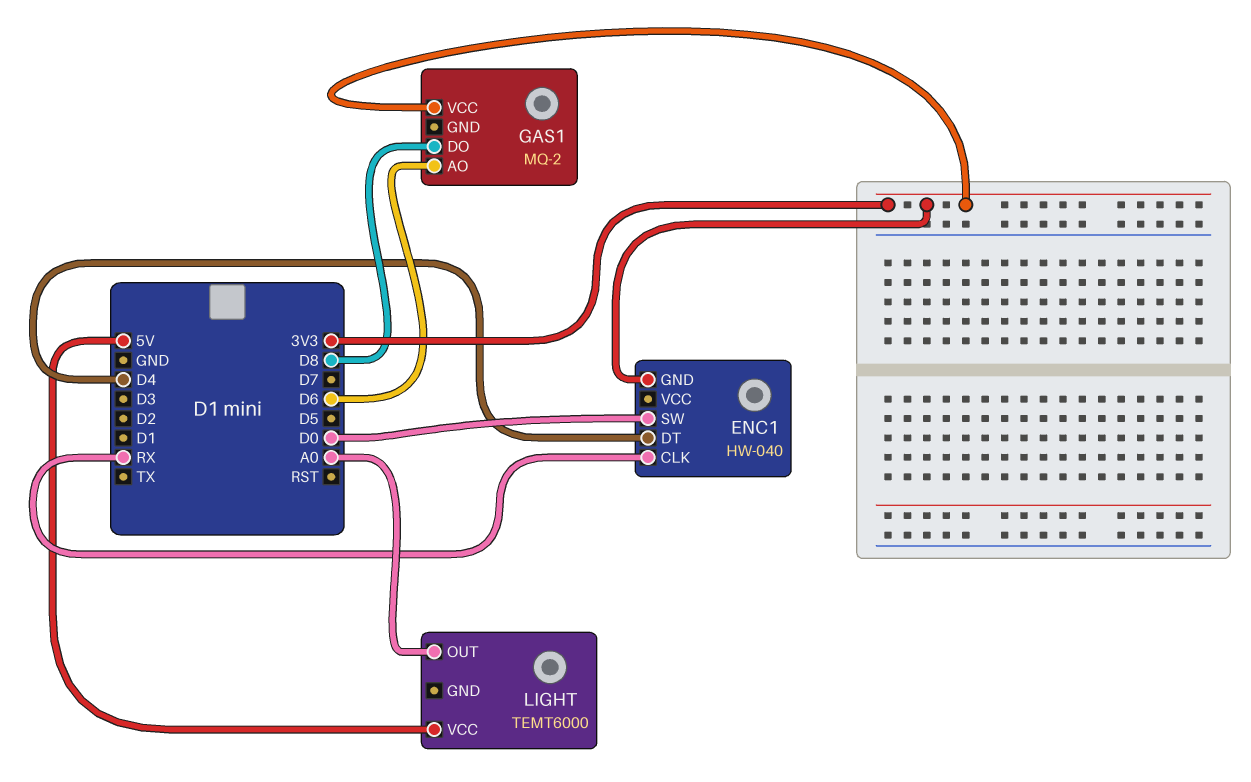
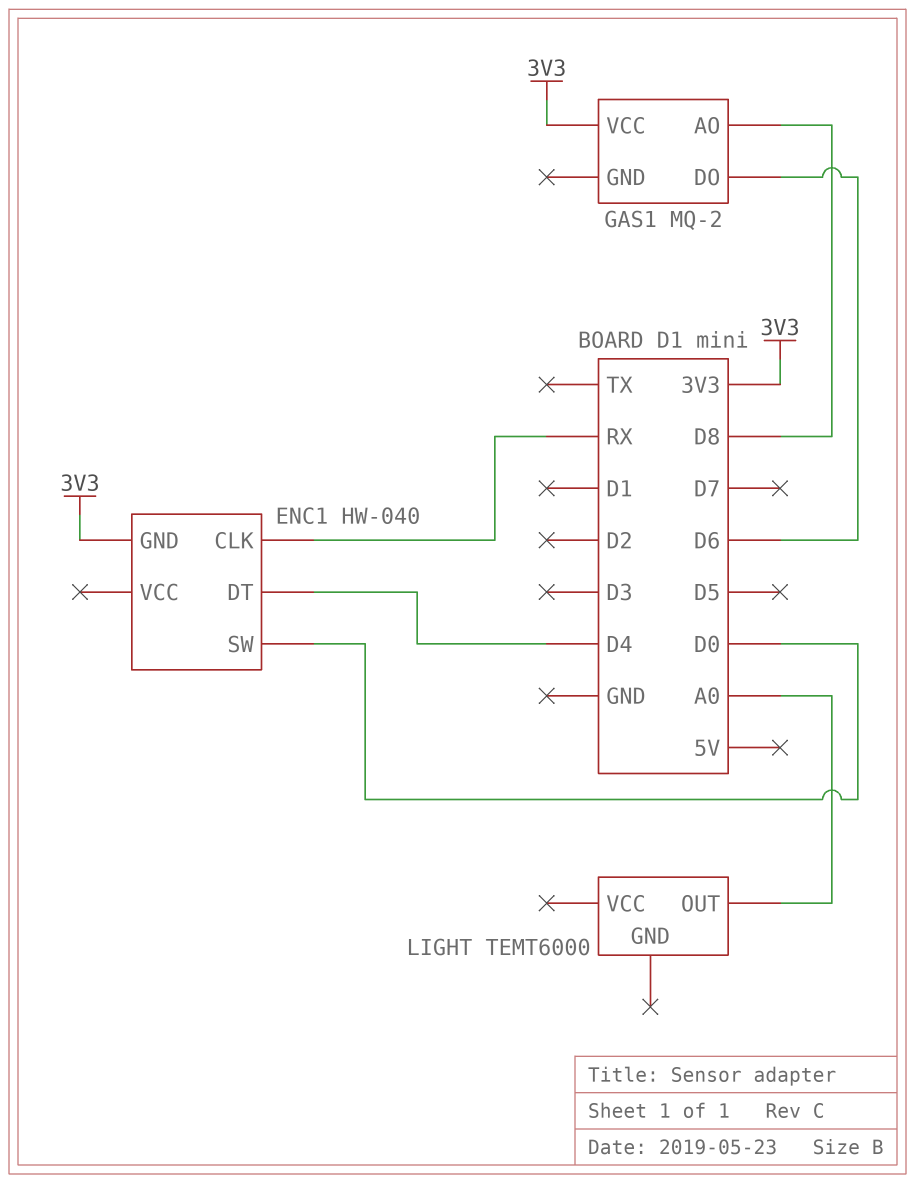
GAS1 pin AO: D6 -> D8
GAS1 pin DO: D8 -> D6
LIGHT pin VCC: 5V -> none

